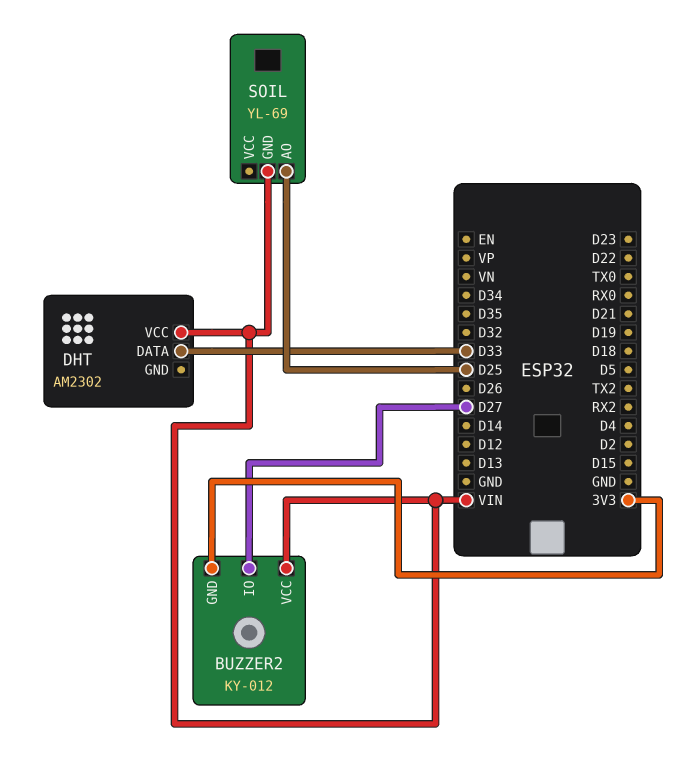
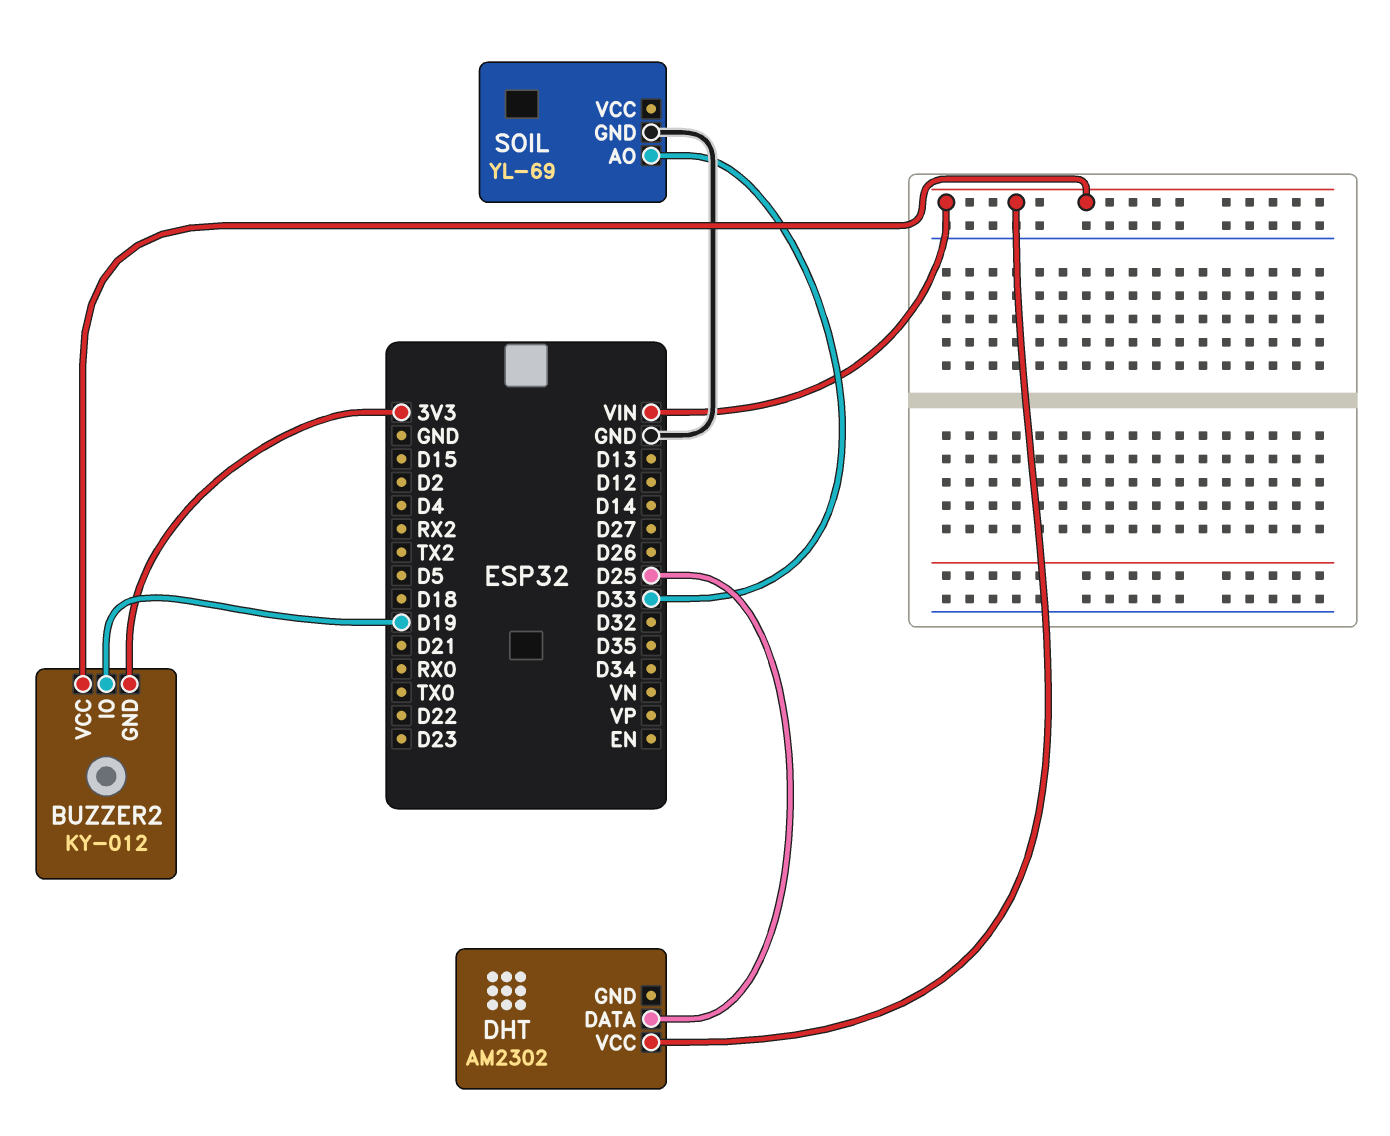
BUZZER2 pin IO: D27 -> D19
DHT pin DATA: D33 -> D25
SOIL pin AO: D25 -> D33
SOIL pin GND: VIN -> GND

